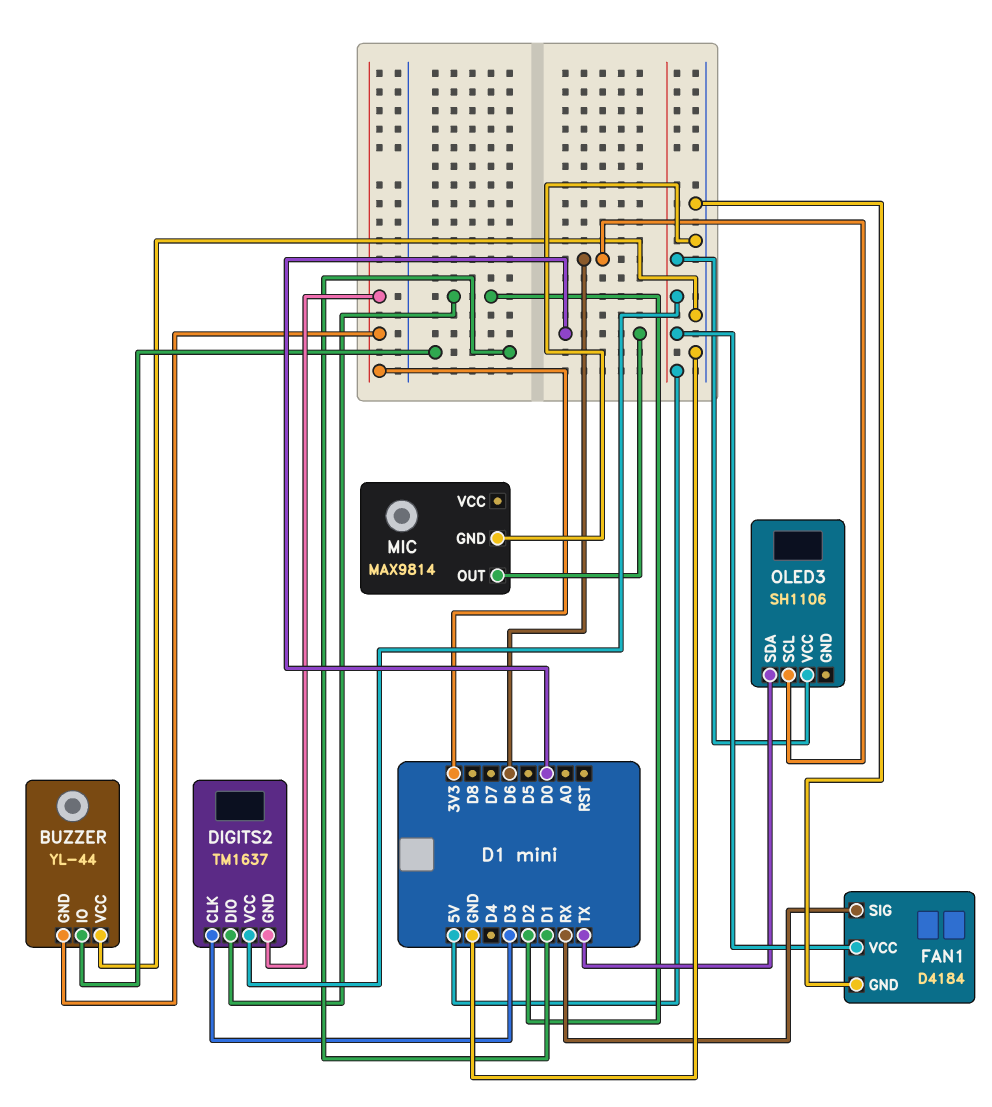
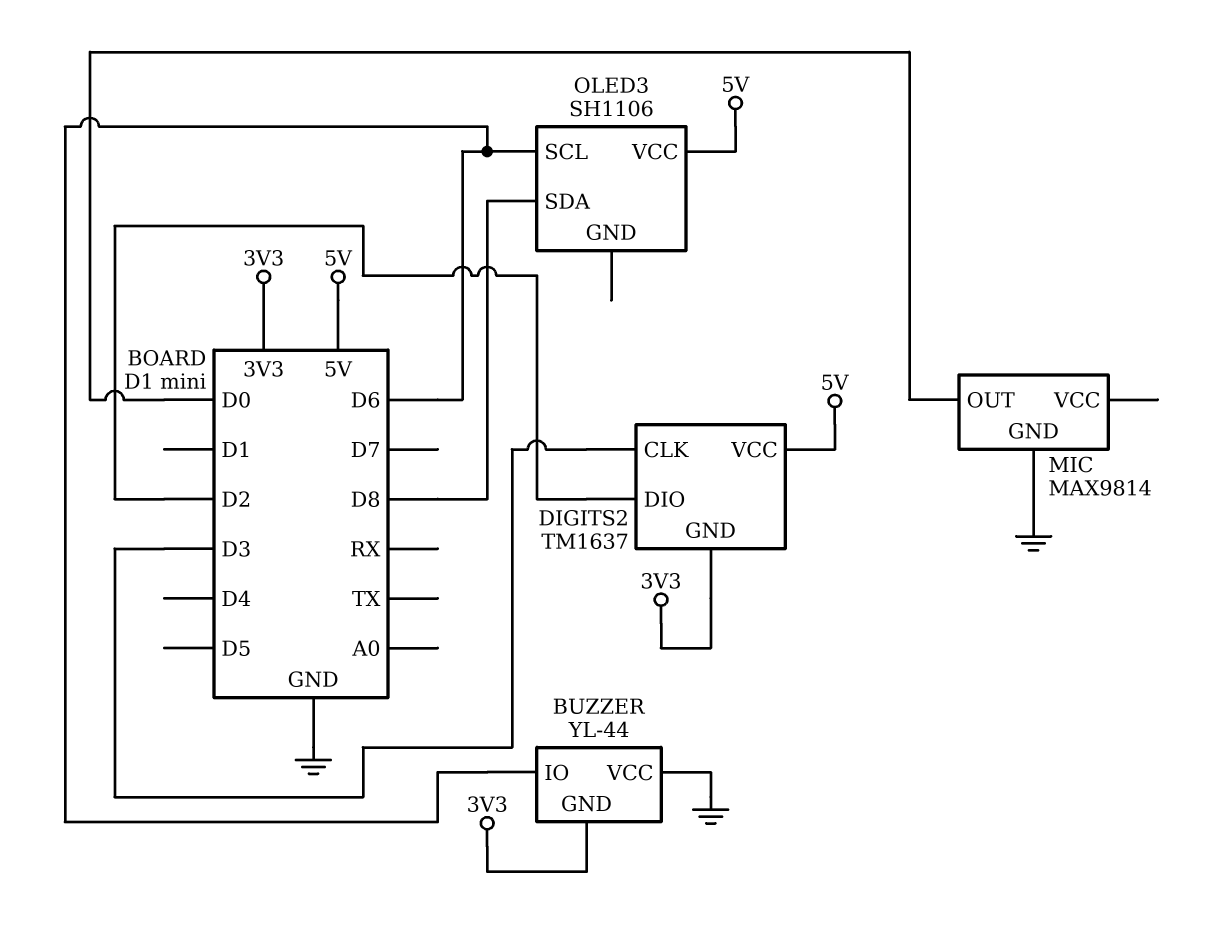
BUZZER pin IO: D1 -> D6
FAN1: D4184 -> none
FAN1 pin GND: GND -> none
FAN1 pin SIG: RX -> none
FAN1 pin VCC: 5V -> none
OLED3 pin SDA: TX -> D8

